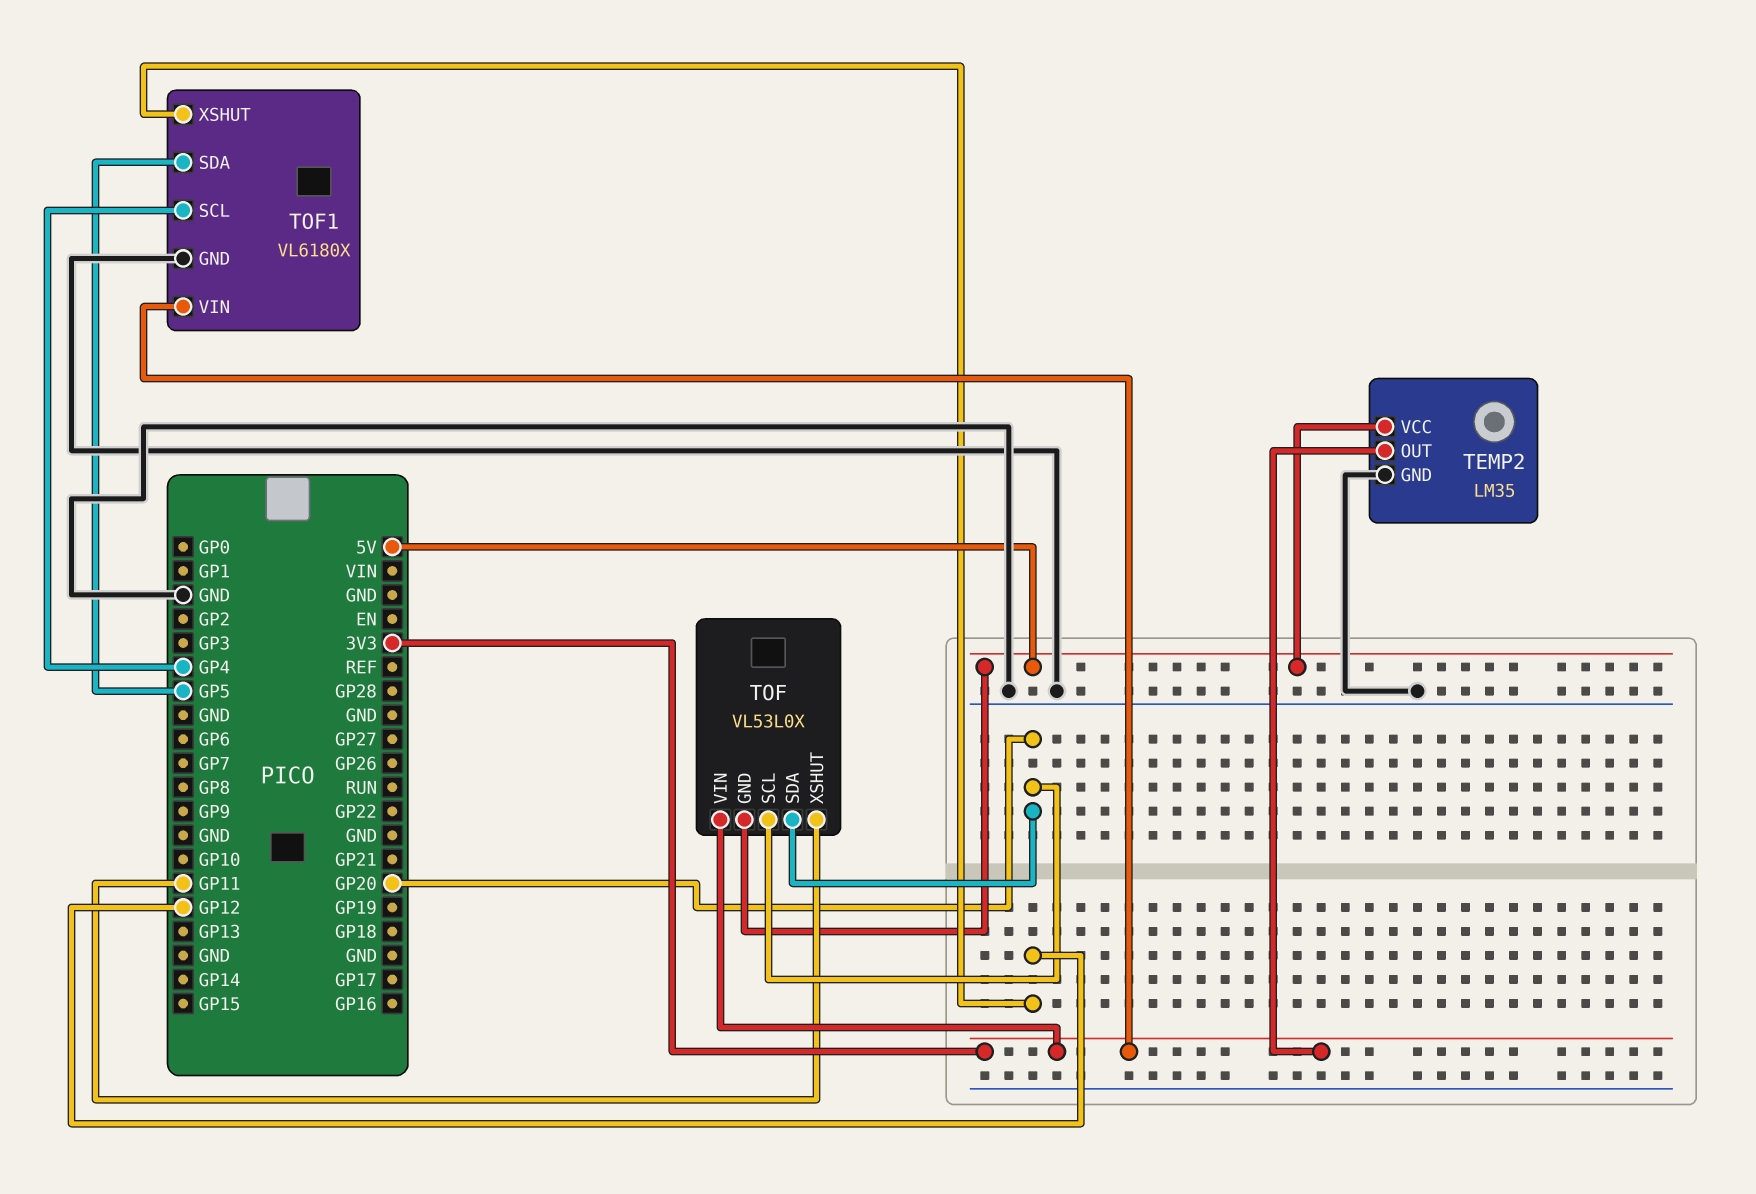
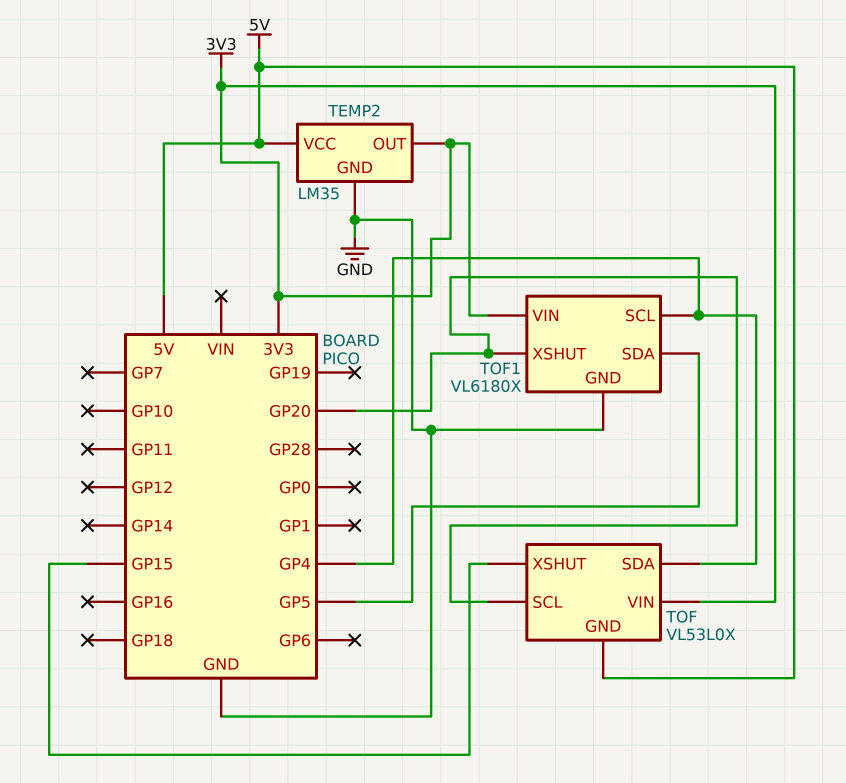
TOF pin SDA: GP20 -> GP4
TOF pin XSHUT: GP11 -> GP15
TOF1 pin XSHUT: GP12 -> GP20

